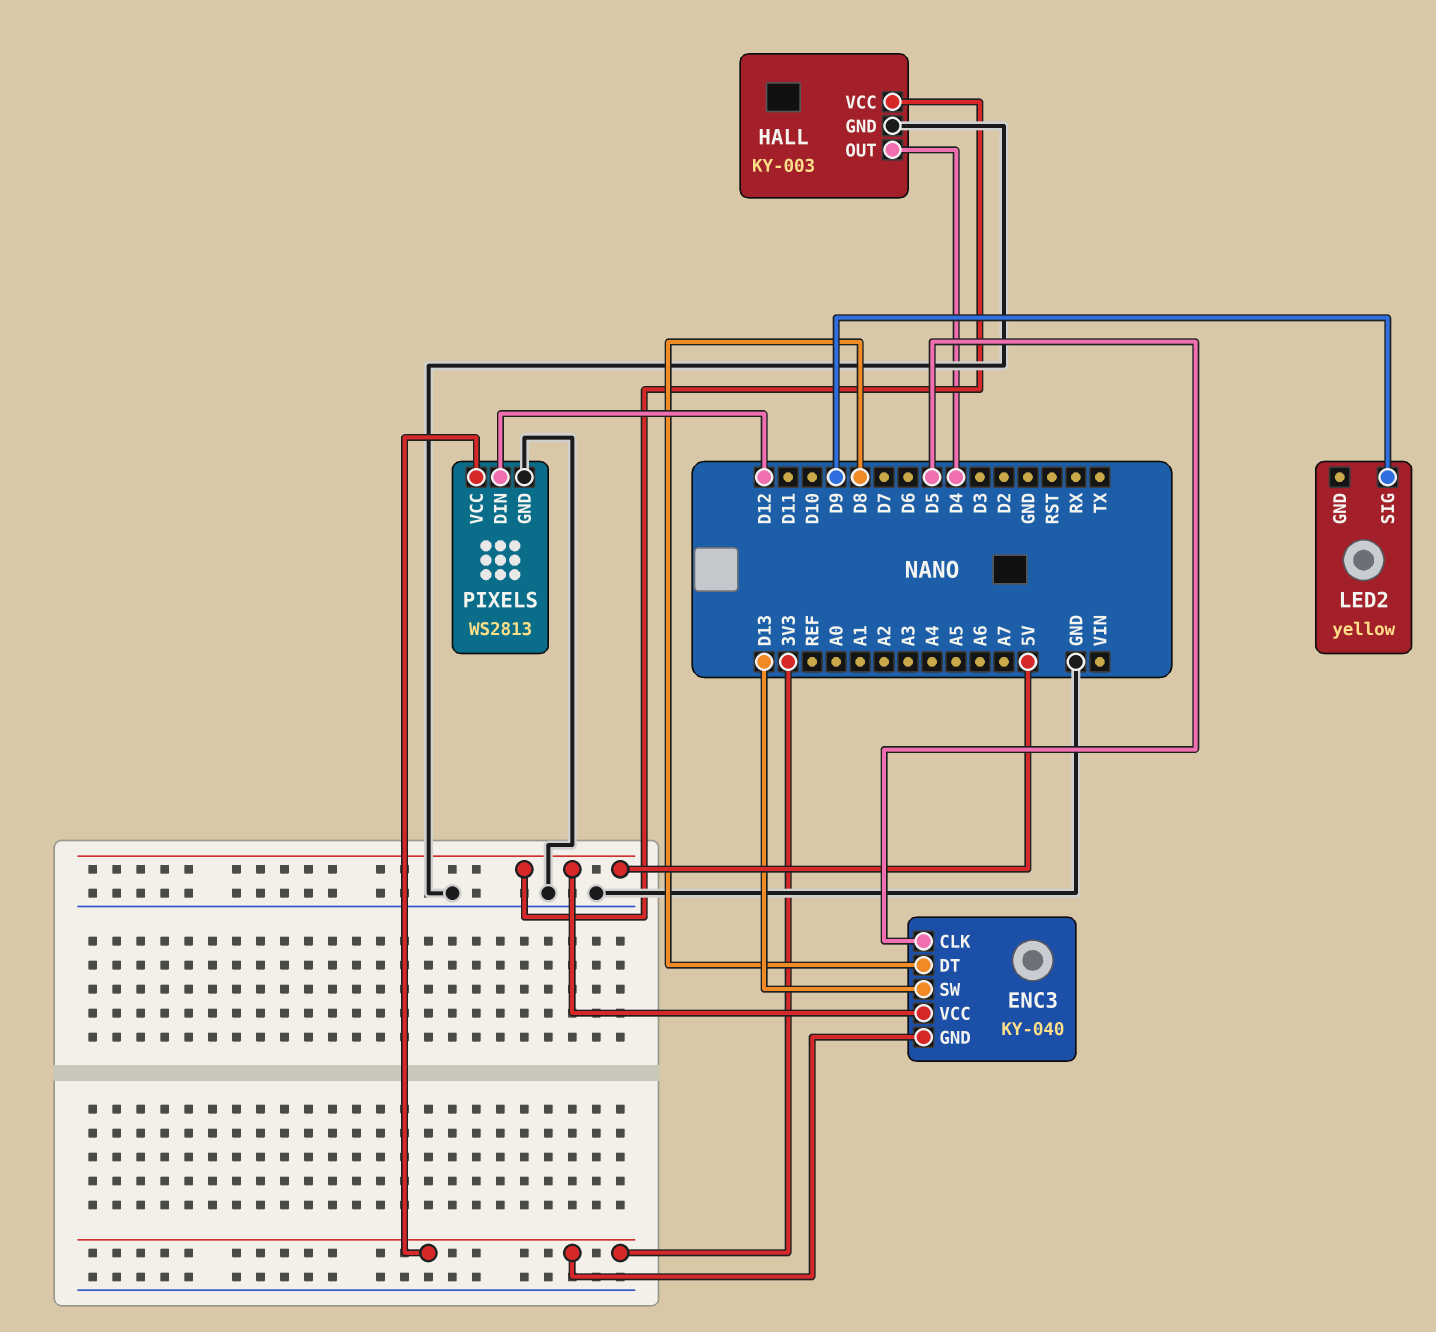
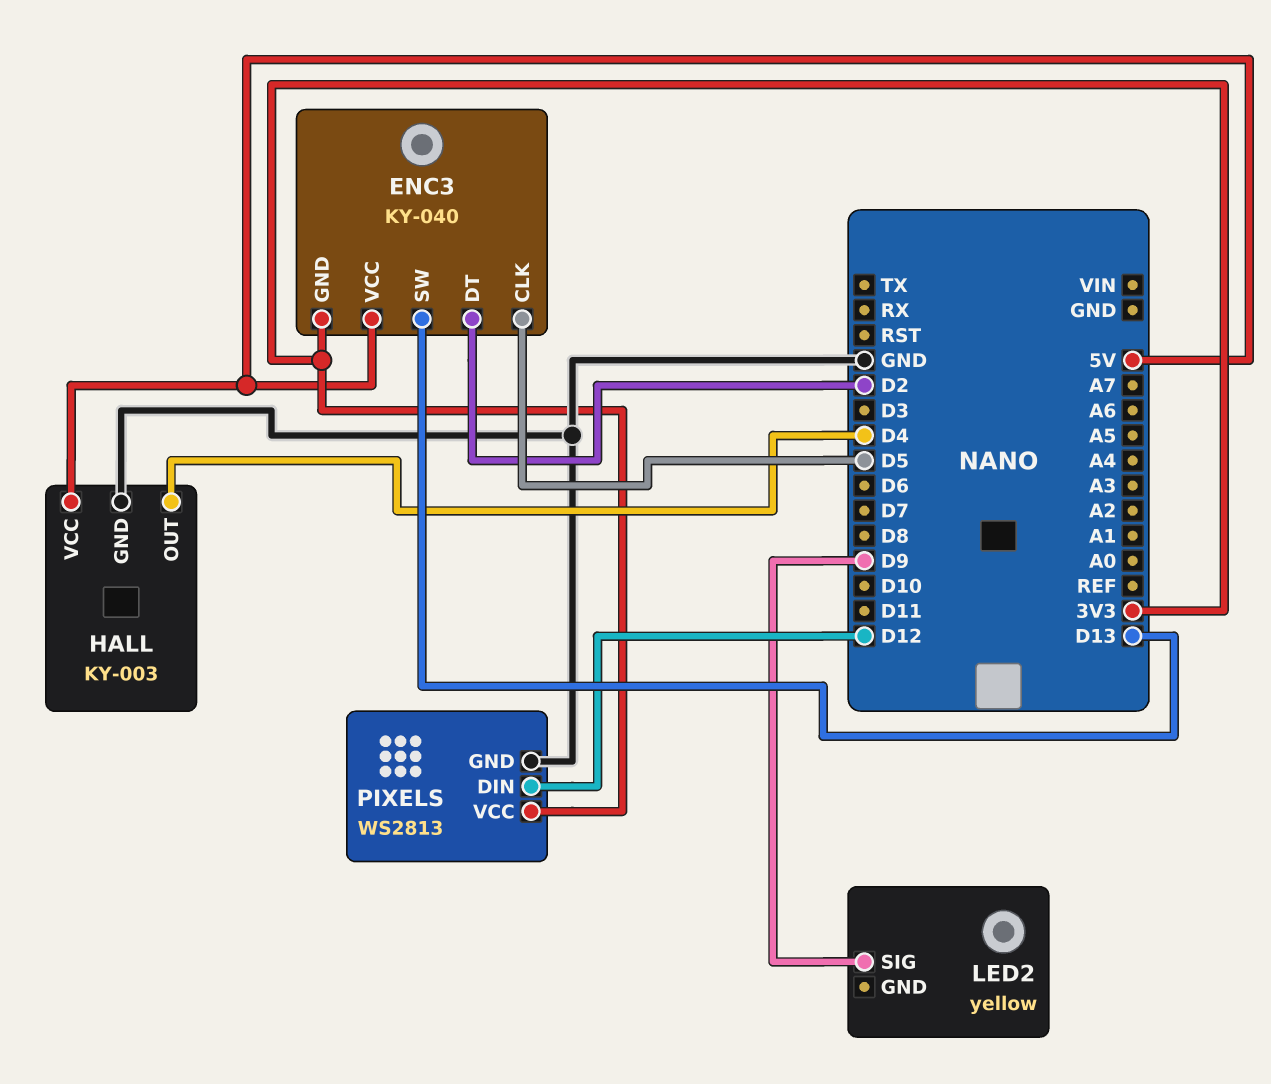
ENC3 pin DT: D8 -> D2

